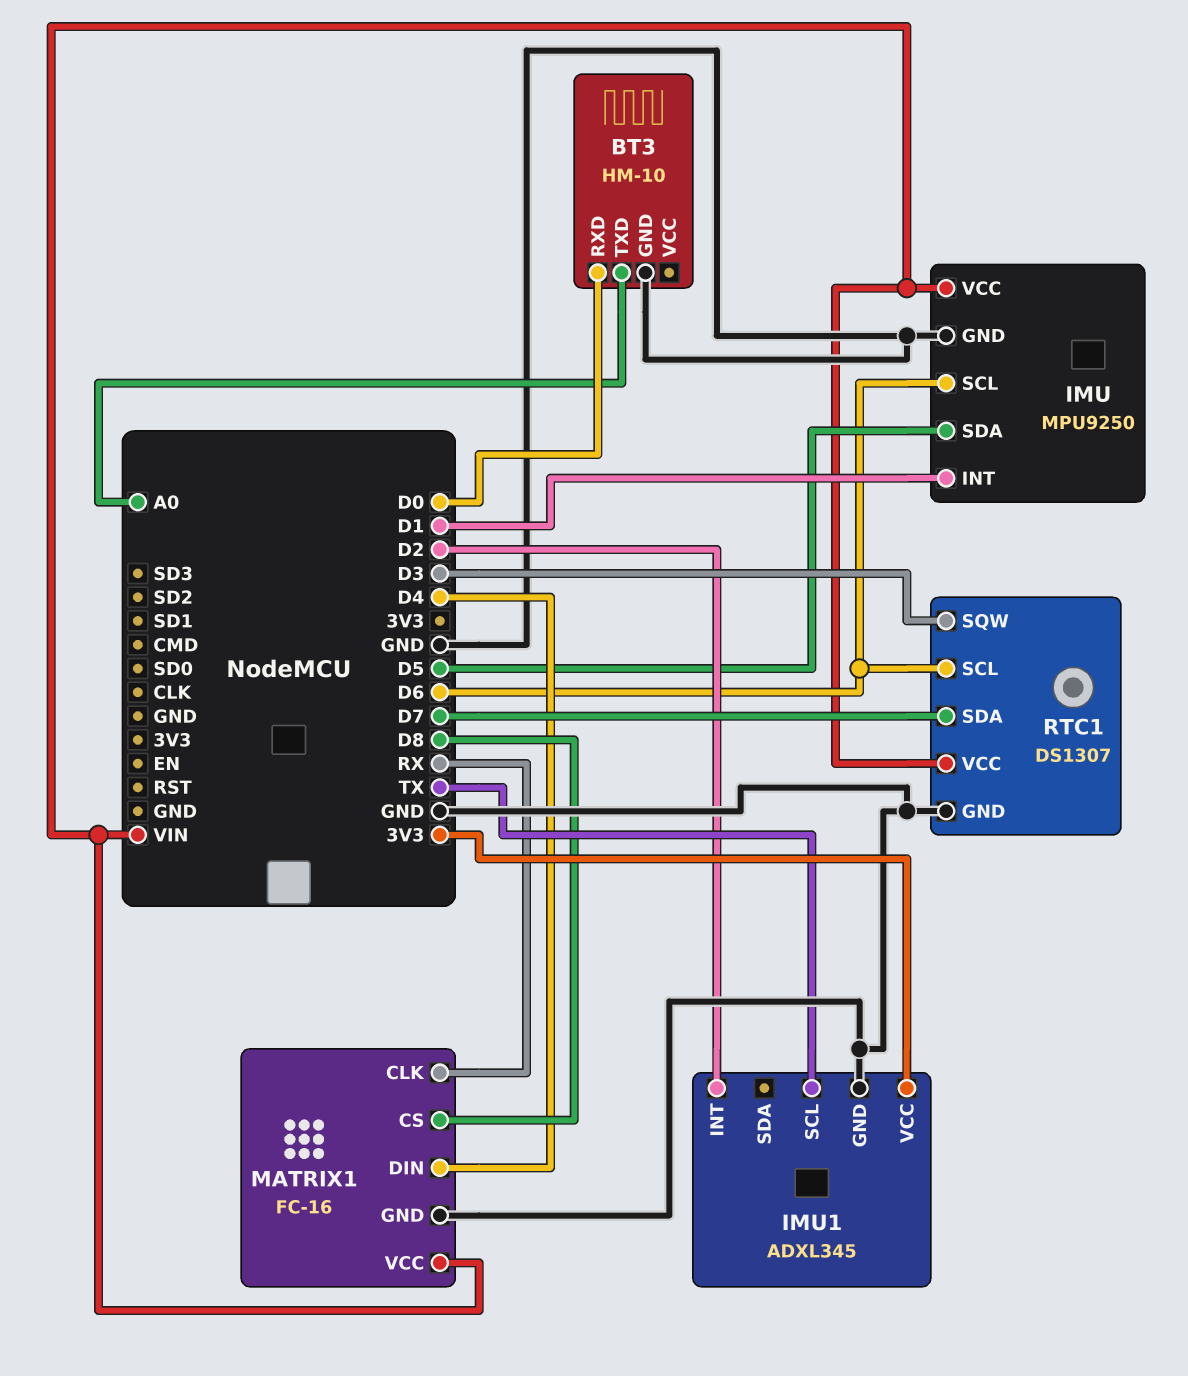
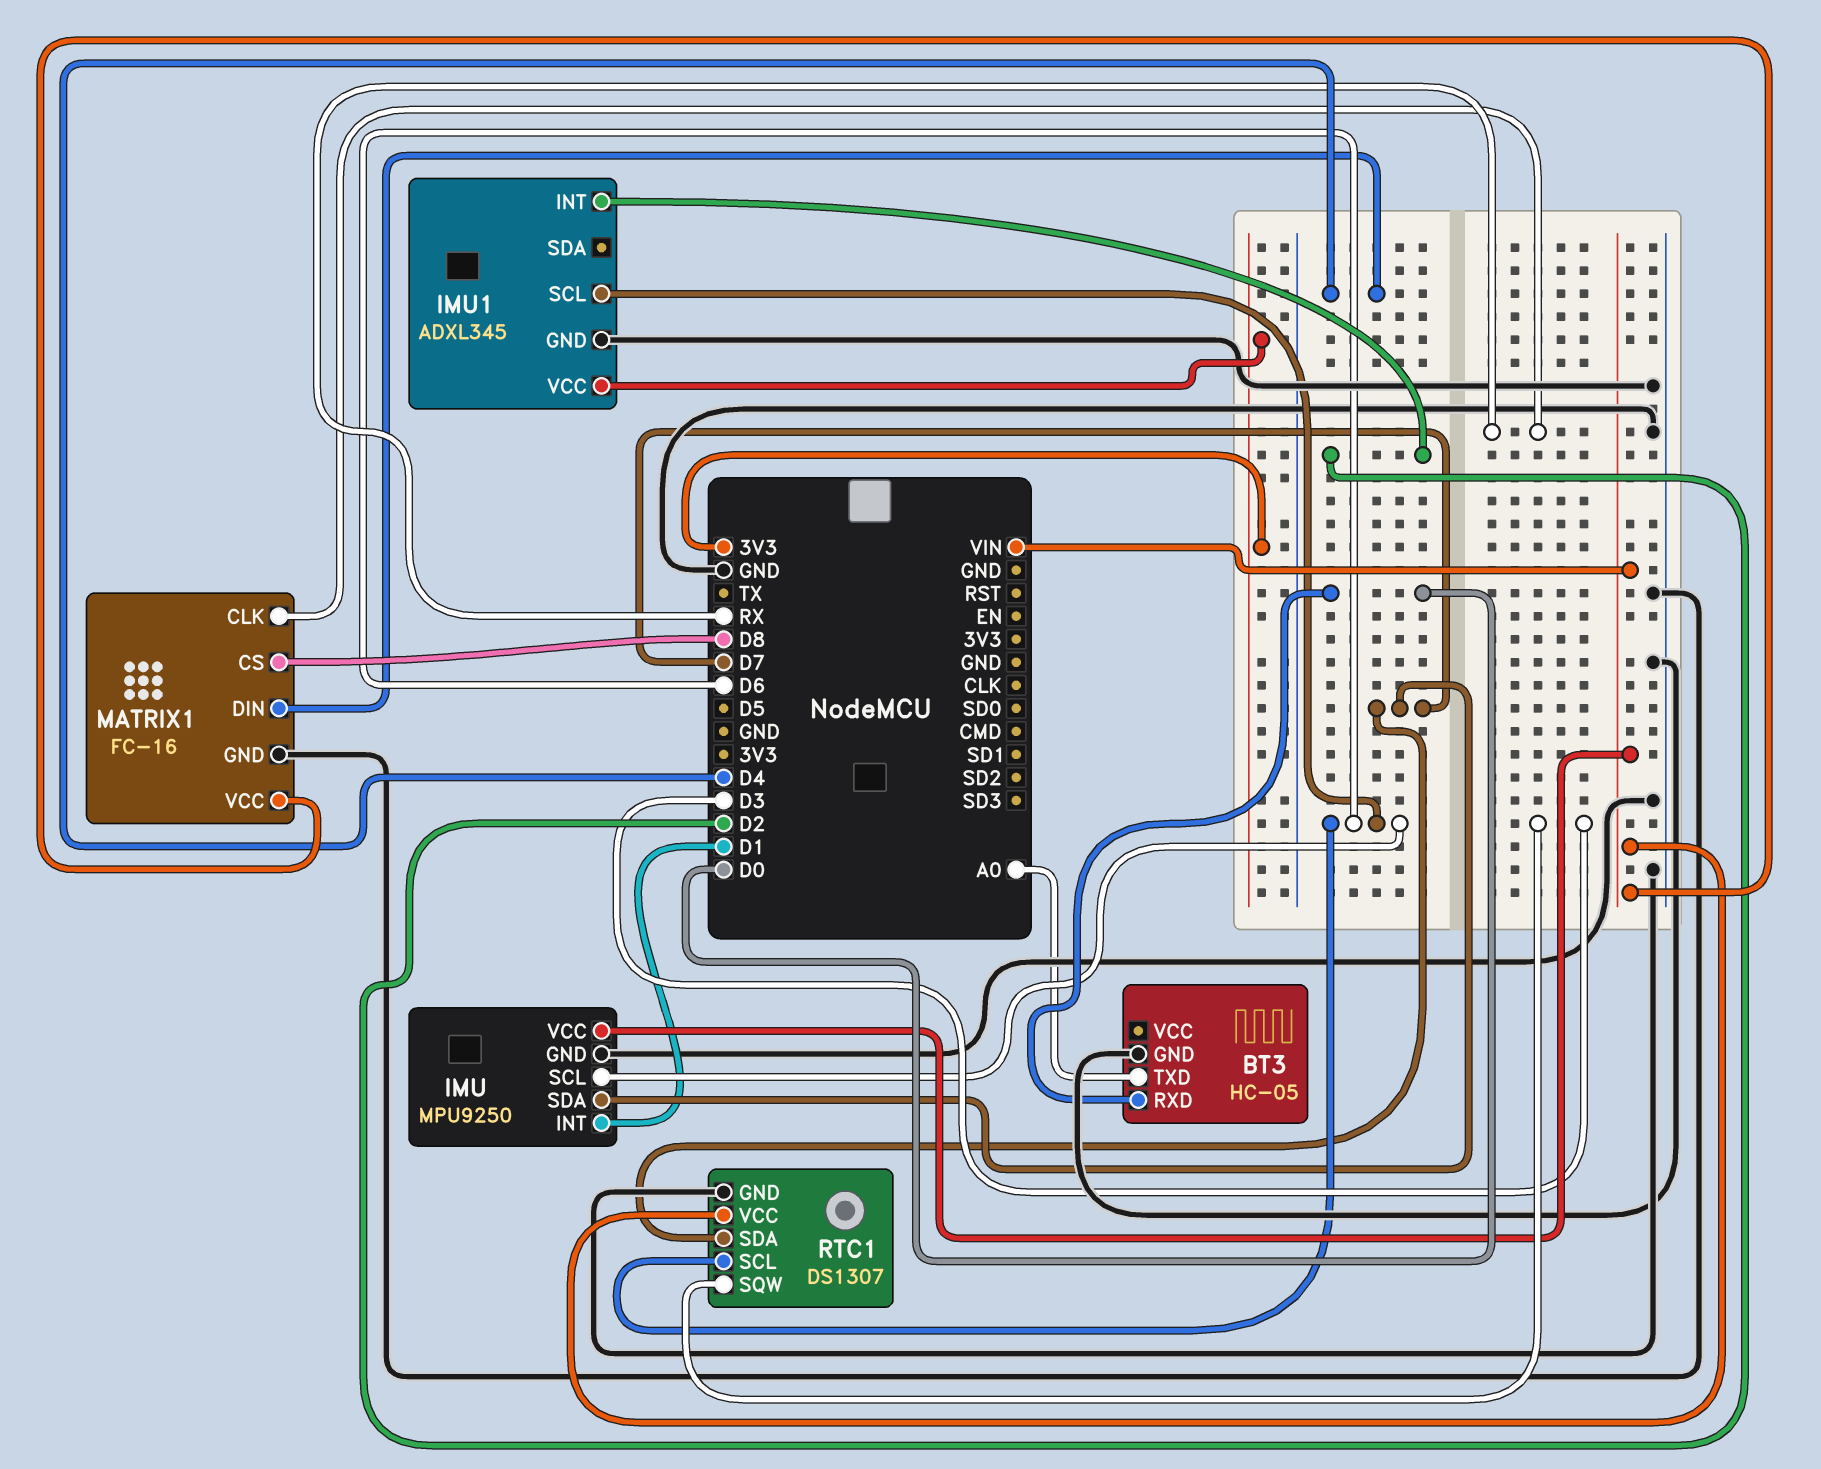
BT3: HM-10 -> HC-05
IMU pin SDA: D5 -> D7
IMU1 pin SCL: TX -> D6

